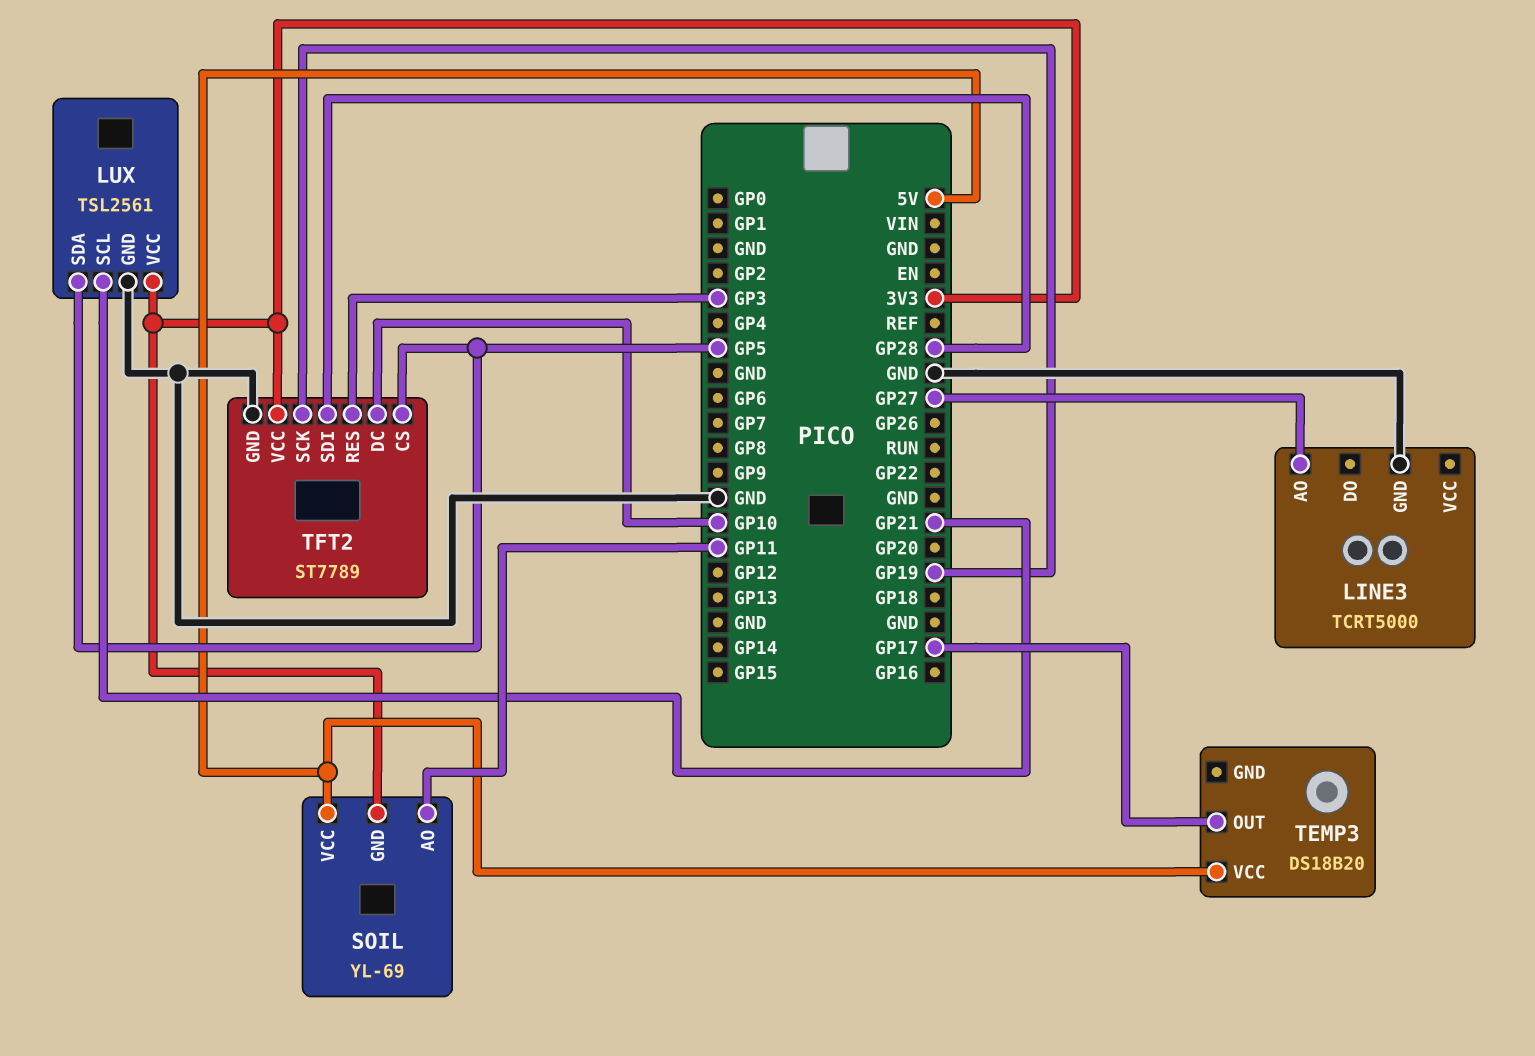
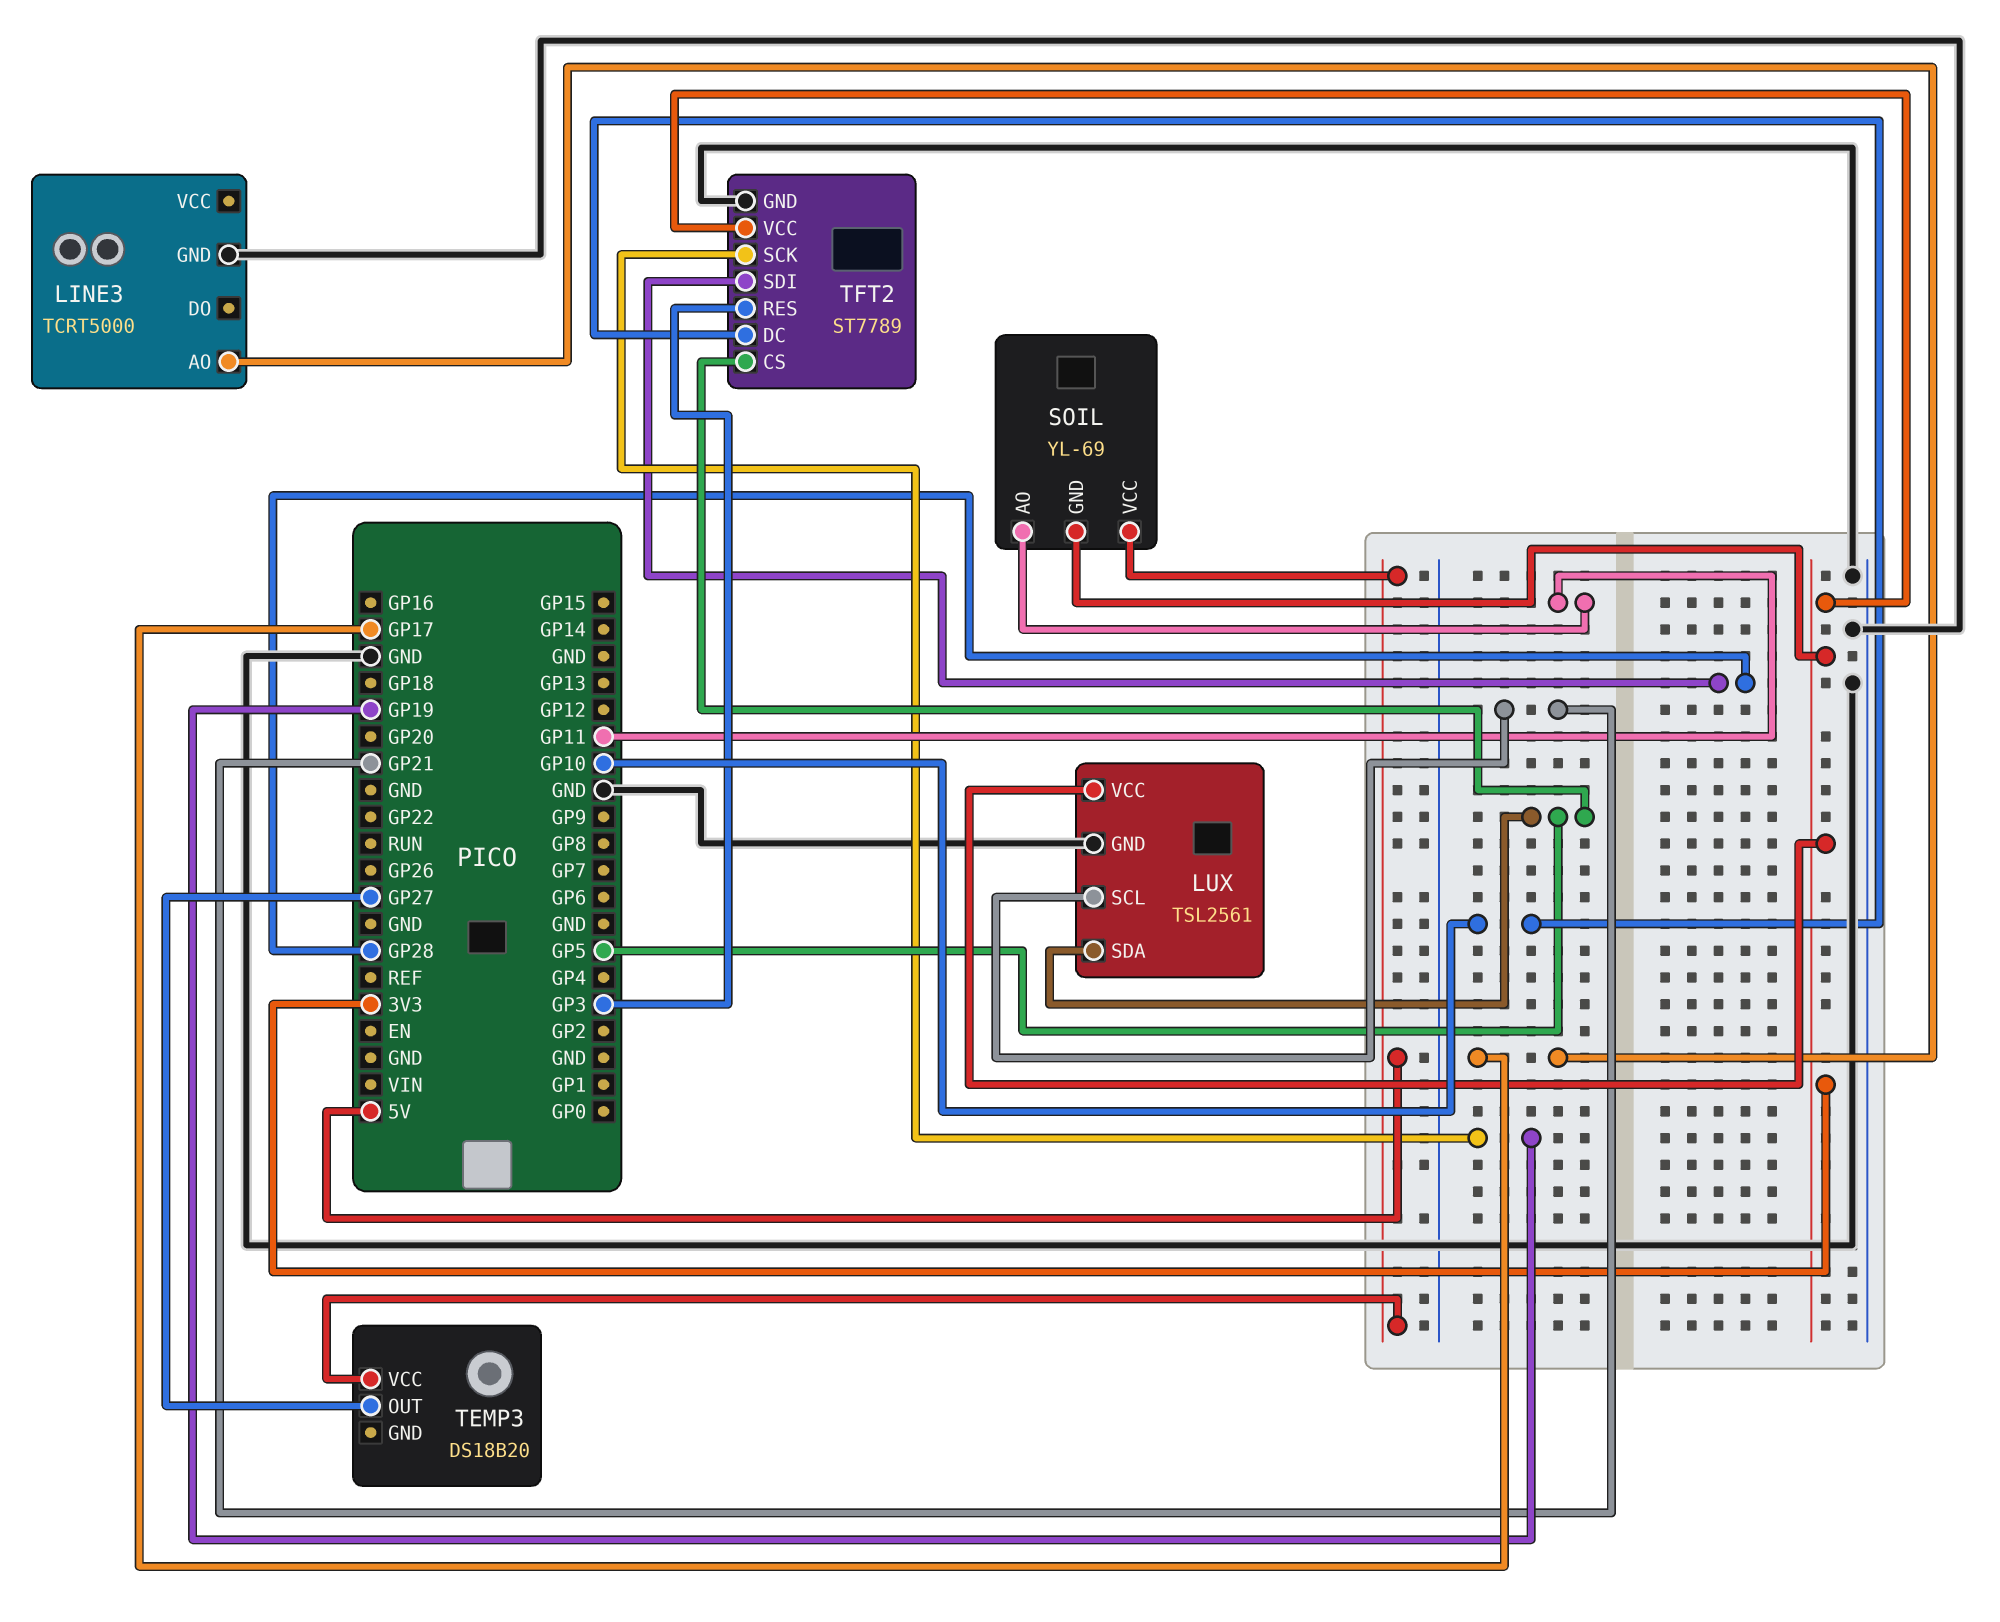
LINE3 pin AO: GP27 -> GP17
TEMP3 pin OUT: GP17 -> GP27

